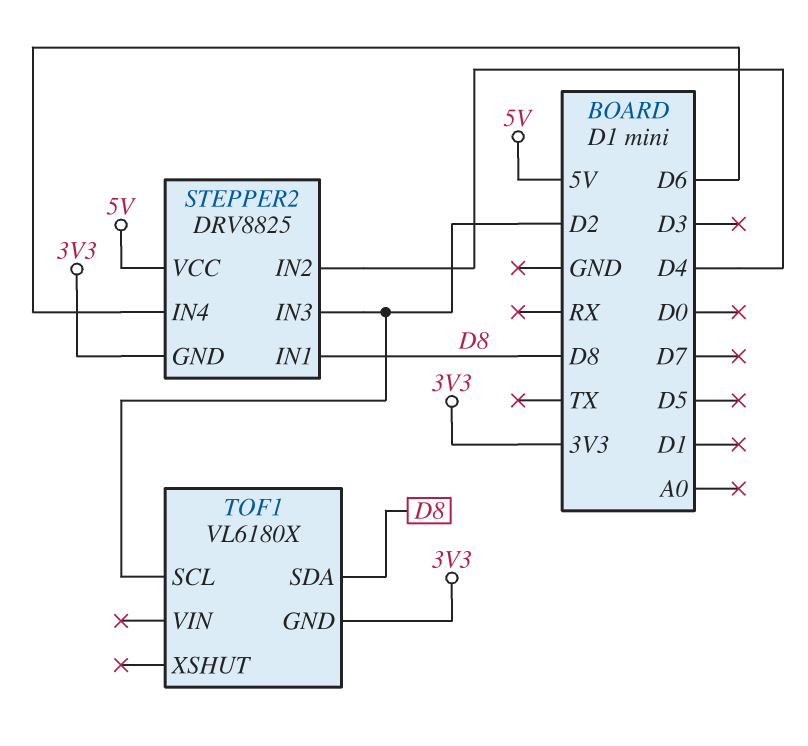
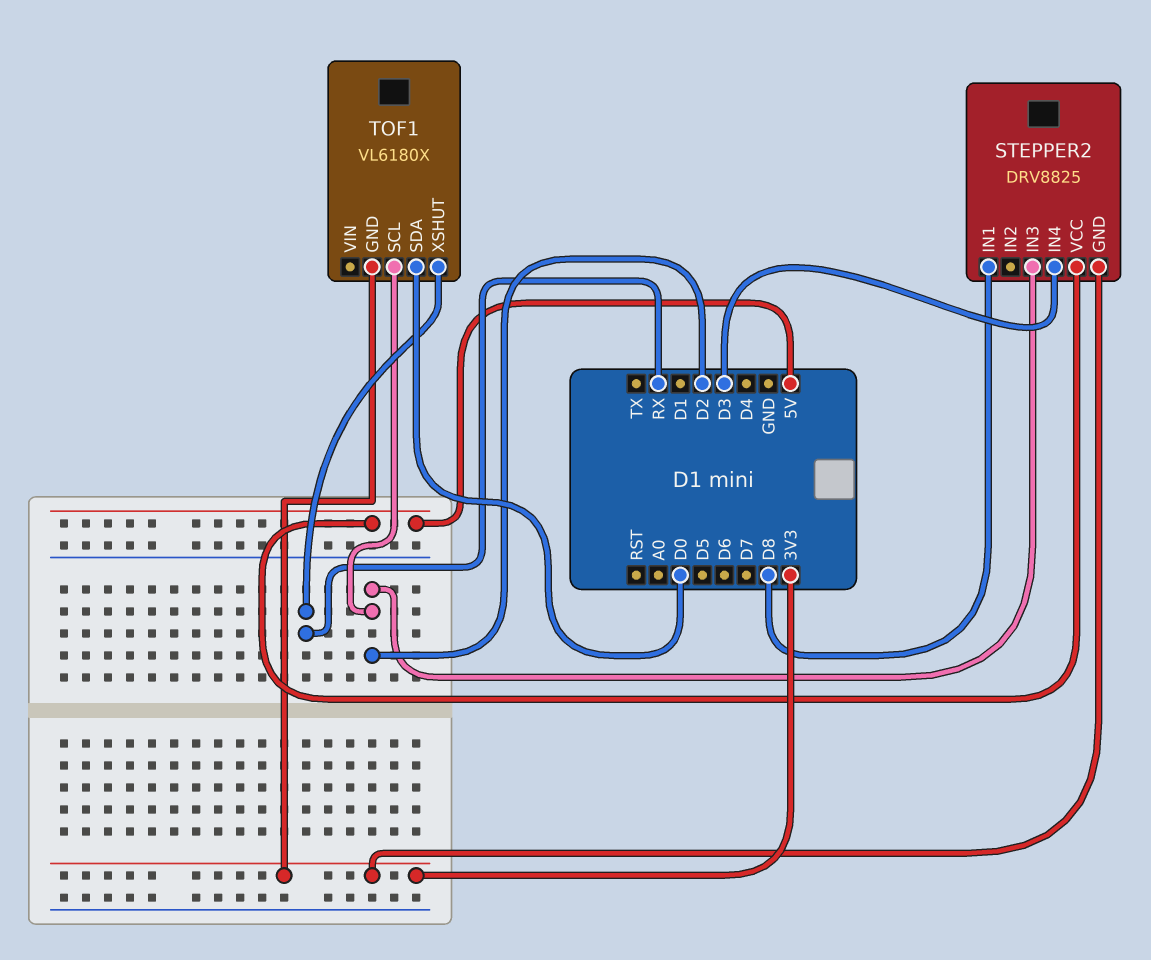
STEPPER2 pin IN2: D4 -> none
STEPPER2 pin IN4: D6 -> D3
TOF1 pin SDA: D8 -> D0
TOF1 pin XSHUT: none -> RX

